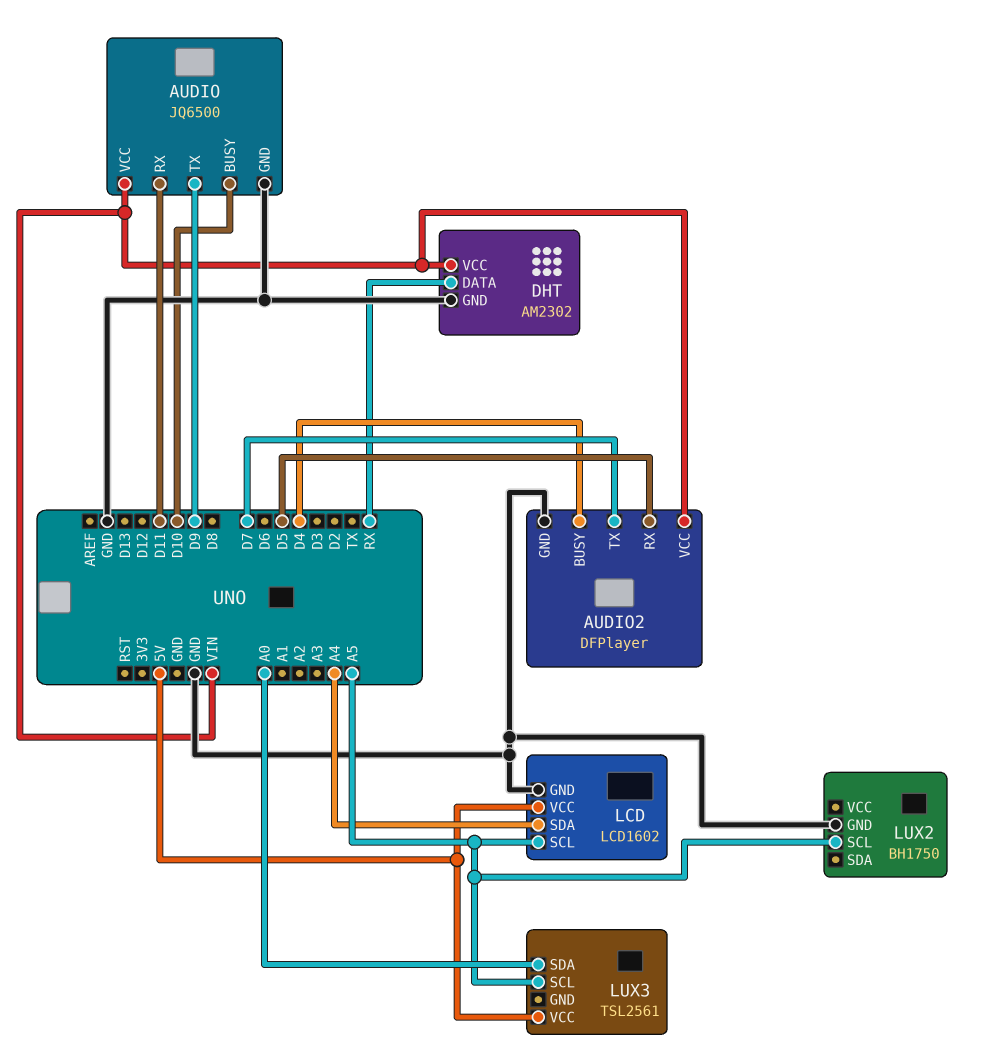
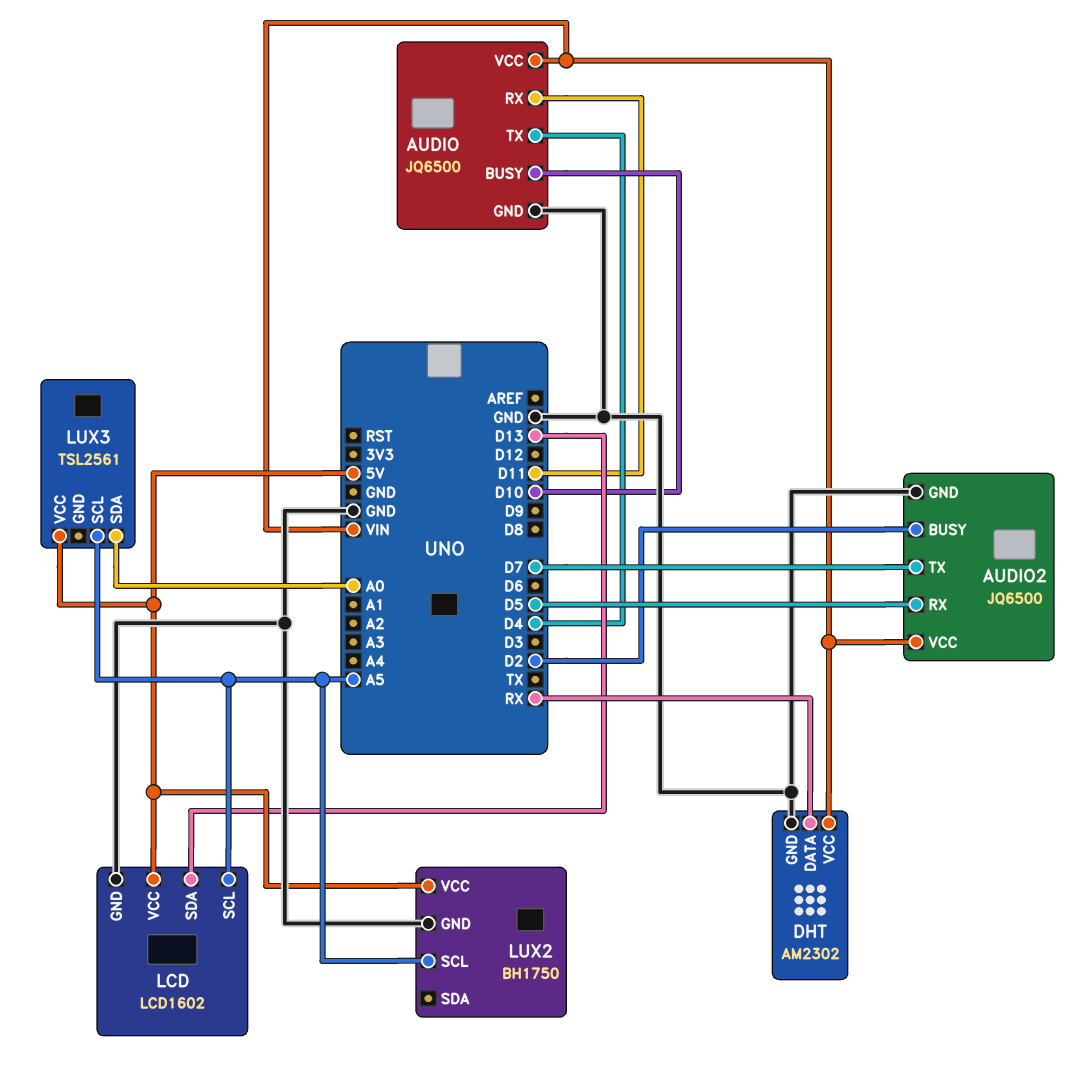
AUDIO pin TX: D9 -> D4
AUDIO2: DFPlayer -> JQ6500
AUDIO2 pin BUSY: D4 -> D2
LCD pin SDA: A4 -> D13
LUX2 pin VCC: none -> 5V

